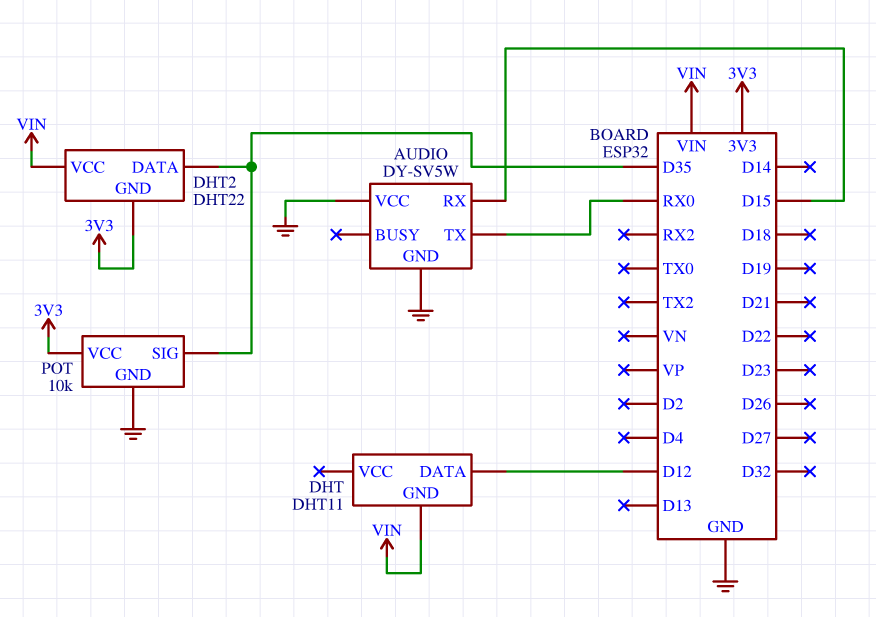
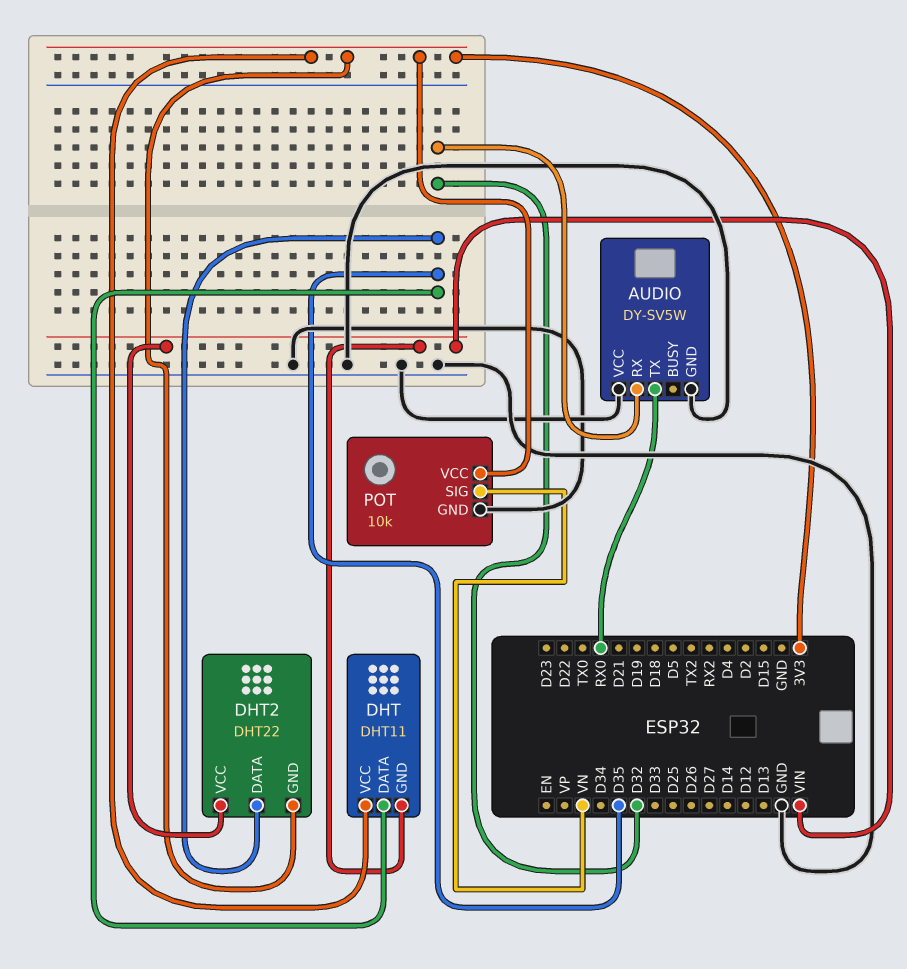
AUDIO pin RX: D15 -> D32
DHT pin DATA: D12 -> D35
DHT pin VCC: none -> 3V3
POT pin SIG: D35 -> VN

